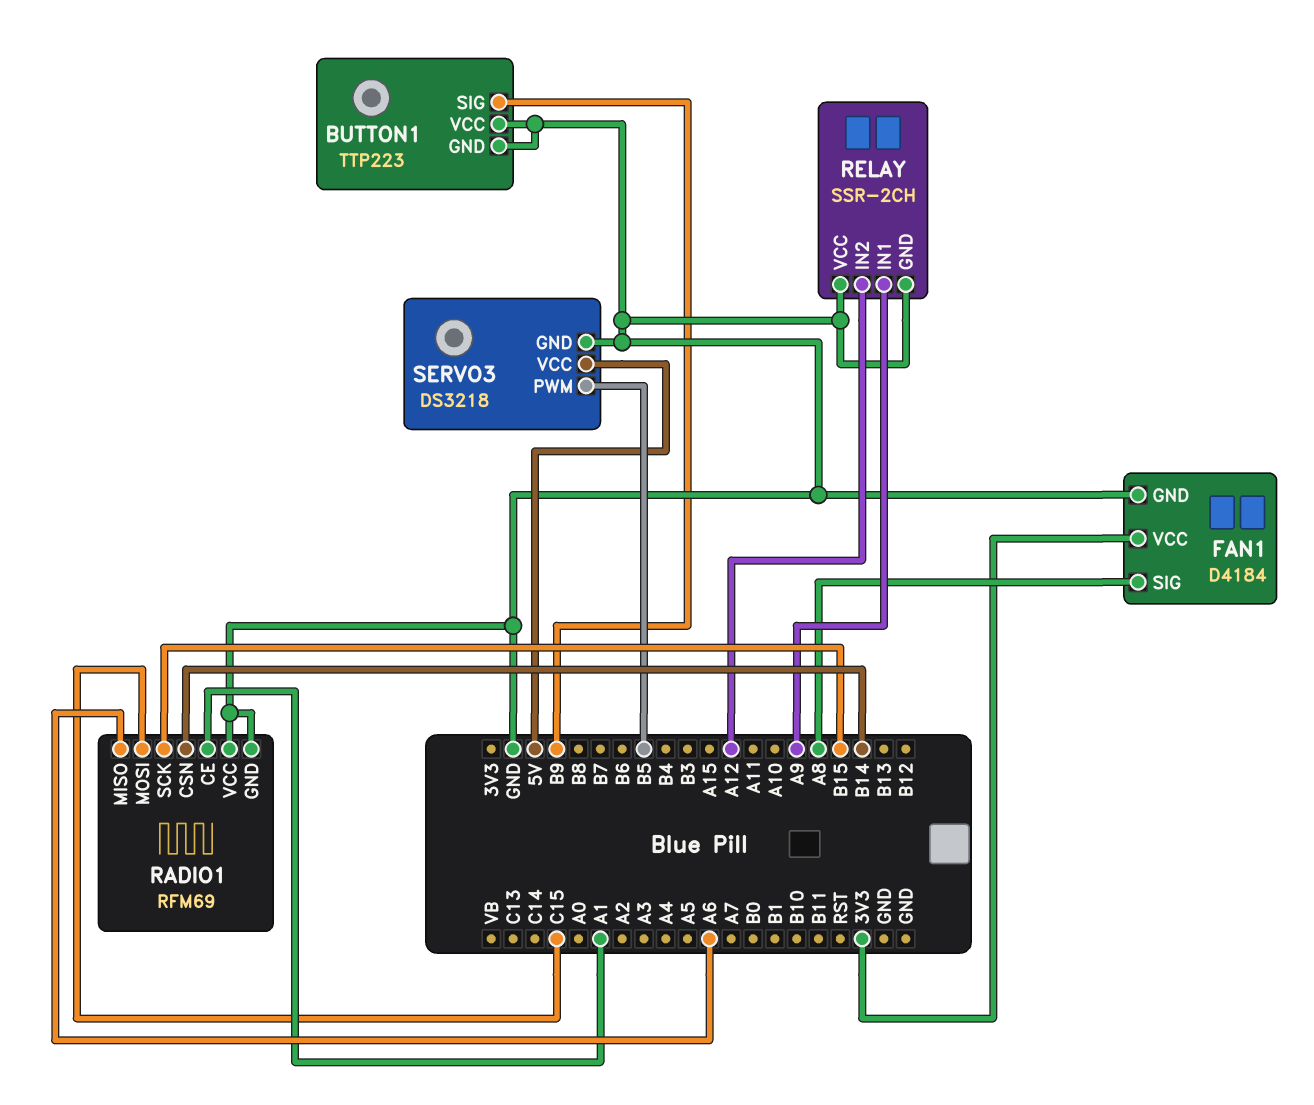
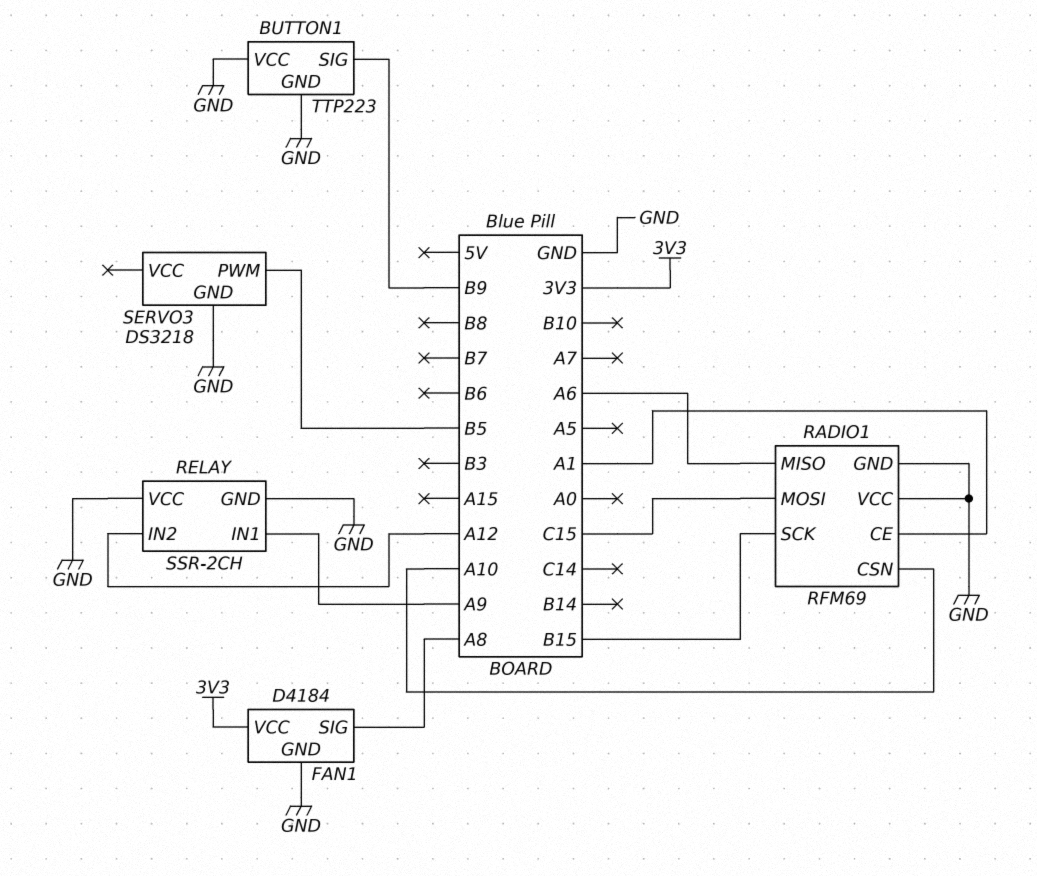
RADIO1 pin CSN: B14 -> A10
SERVO3 pin VCC: 5V -> none

